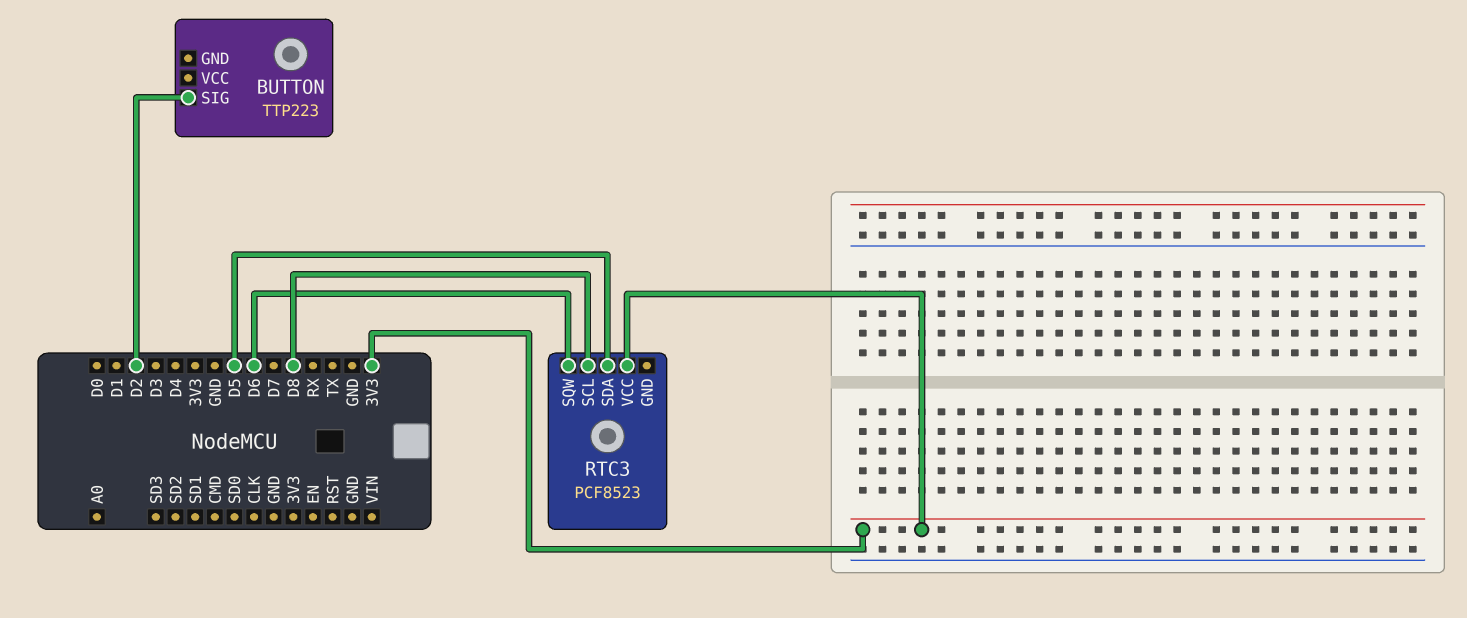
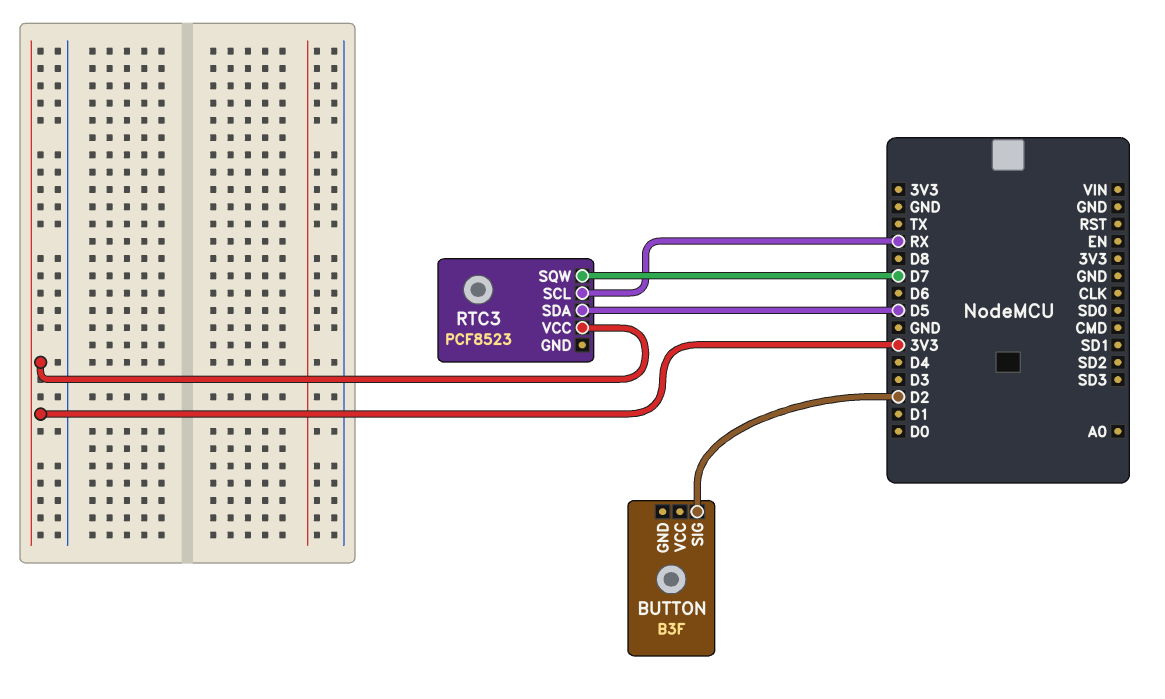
BUTTON: TTP223 -> B3F
RTC3 pin SCL: D8 -> RX
RTC3 pin SQW: D6 -> D7

